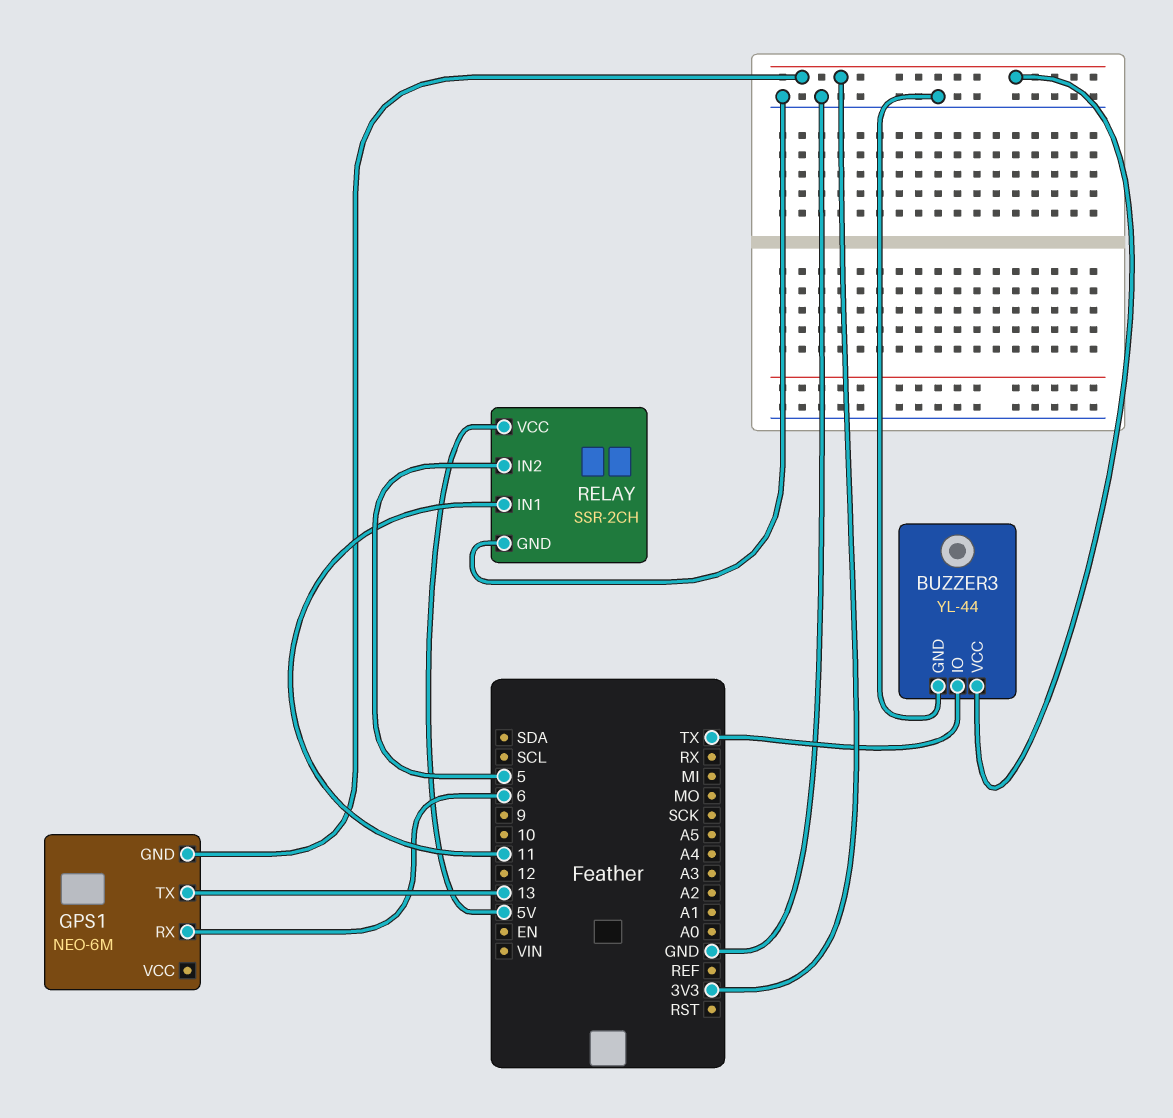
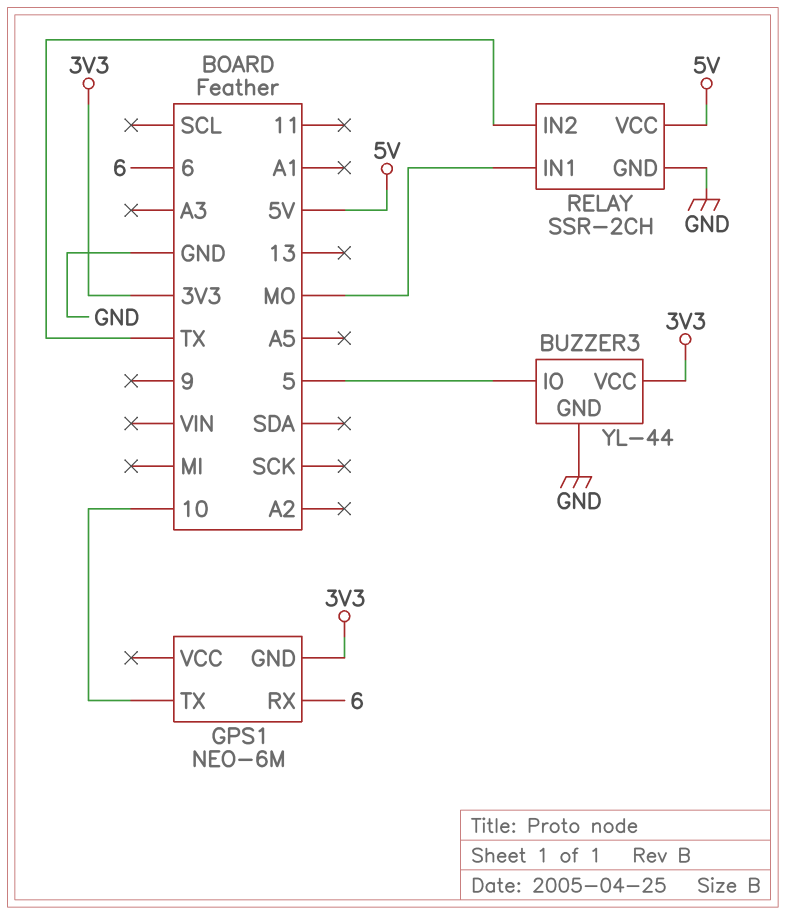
BUZZER3 pin IO: TX -> 5
GPS1 pin TX: 13 -> 10
RELAY pin IN1: 11 -> MO
RELAY pin IN2: 5 -> TX

